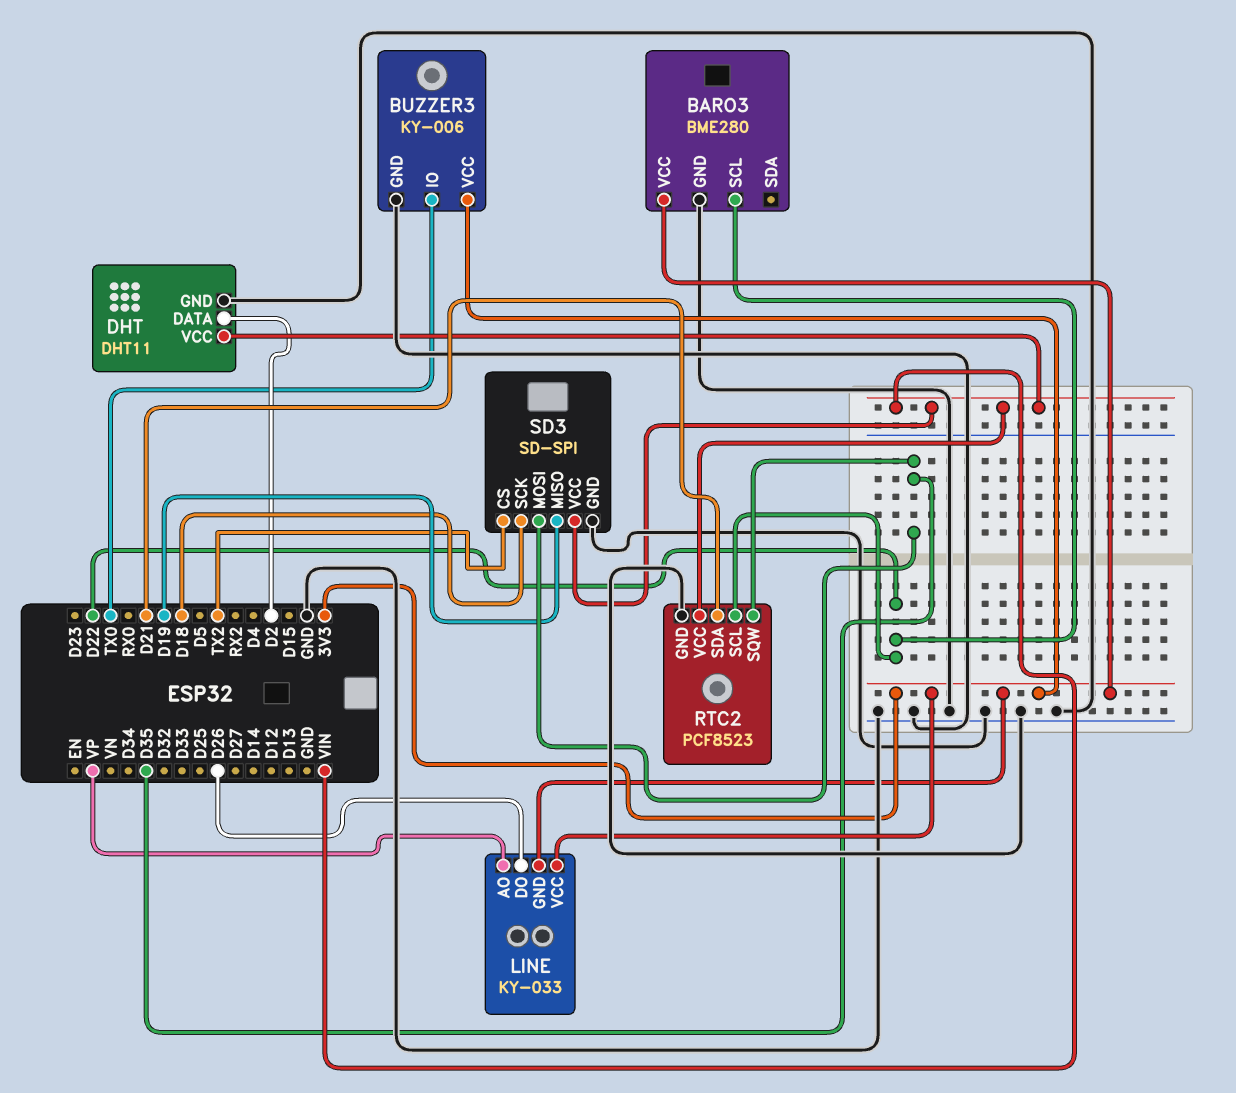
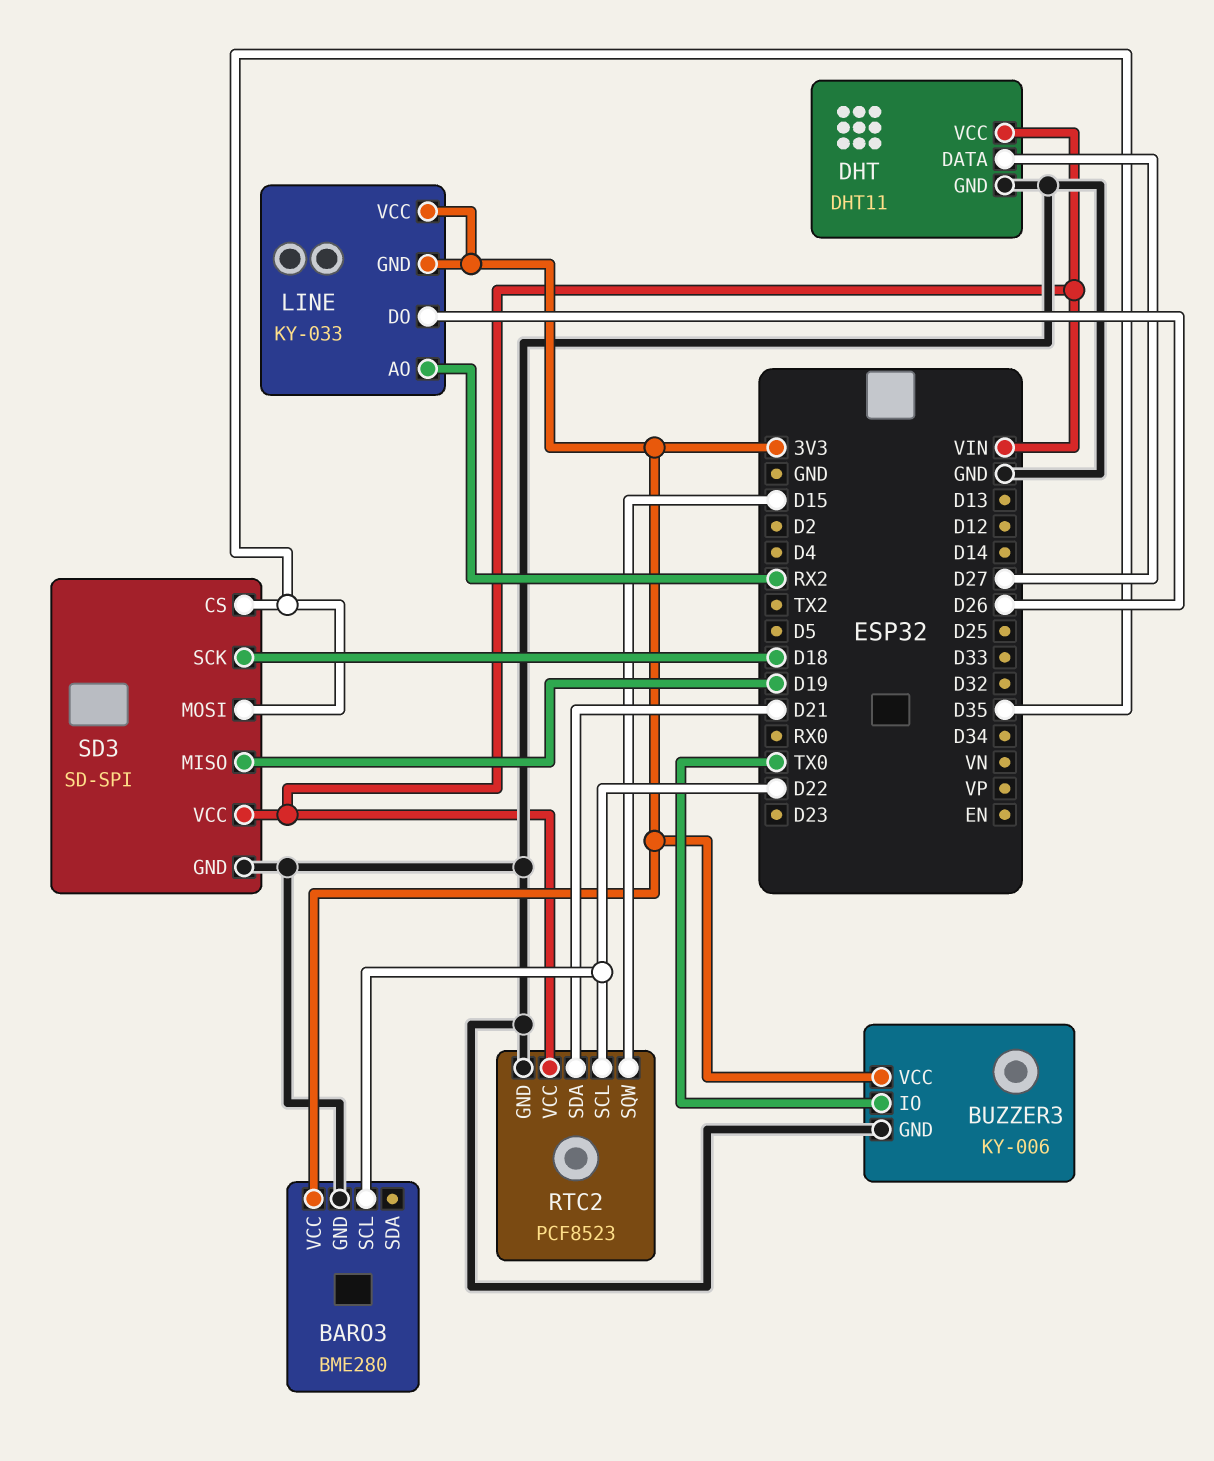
DHT pin DATA: D2 -> D27
LINE pin AO: VP -> RX2
RTC2 pin SQW: D35 -> D15
SD3 pin CS: TX2 -> D35

